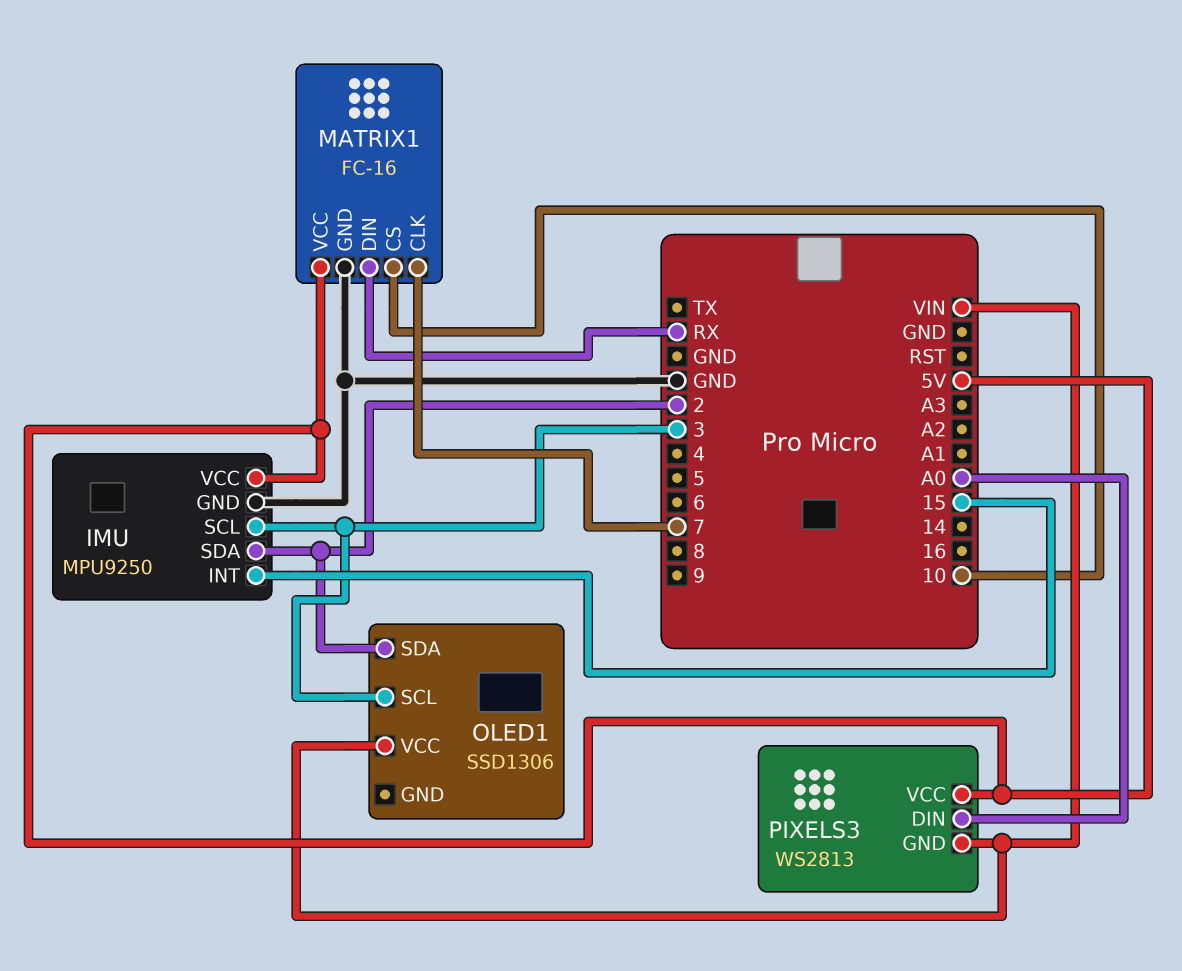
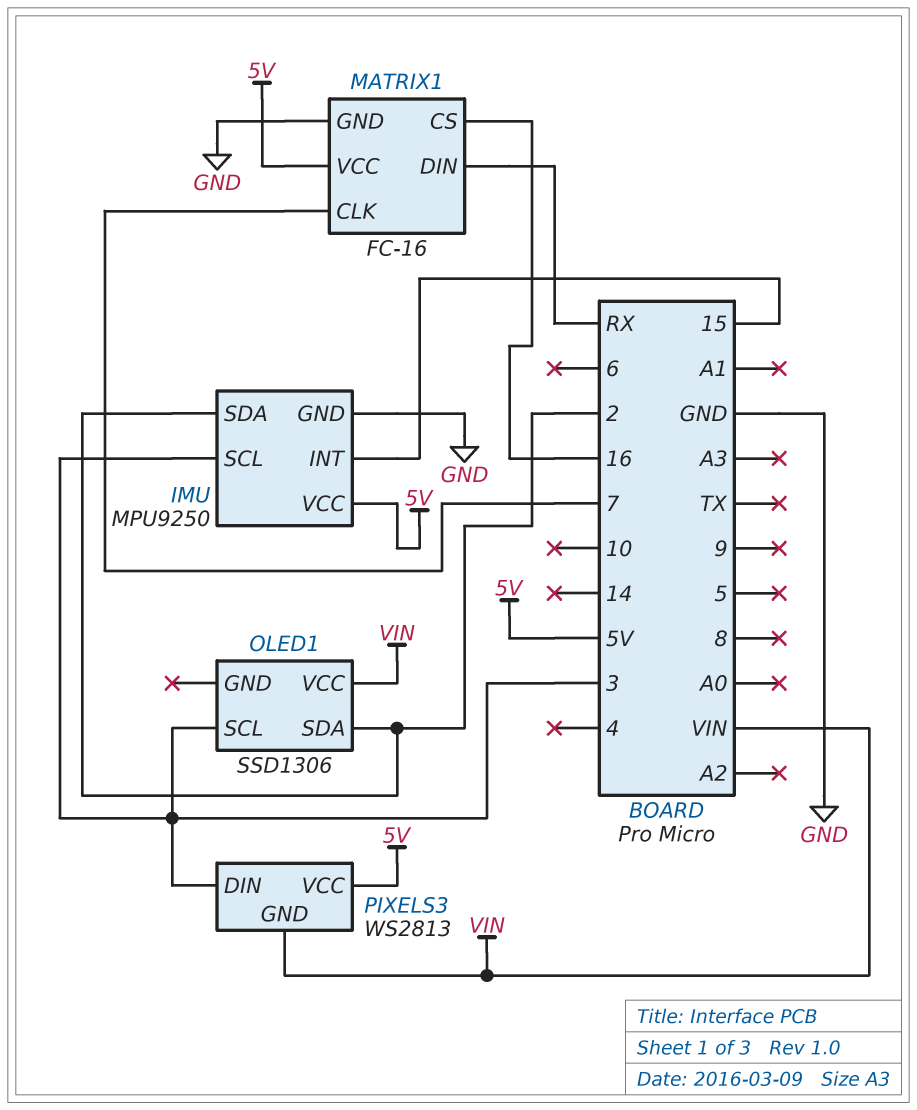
MATRIX1 pin CS: 10 -> 16
PIXELS3 pin DIN: A0 -> 3

